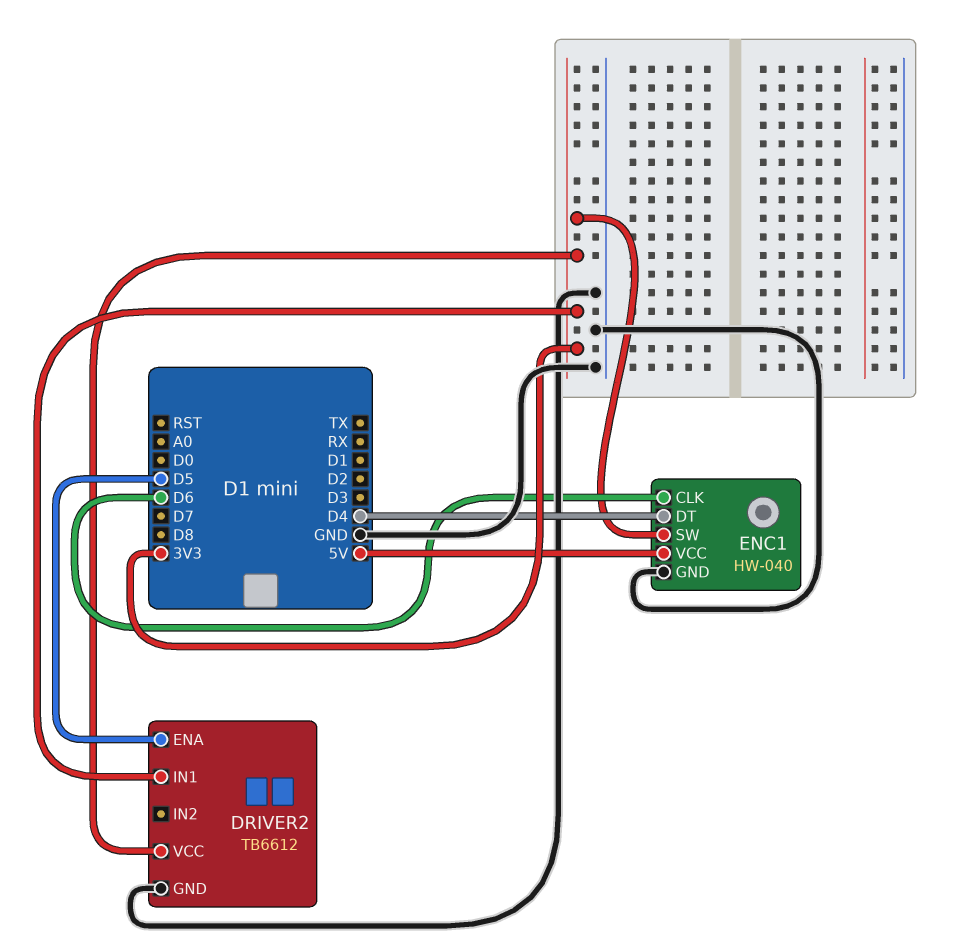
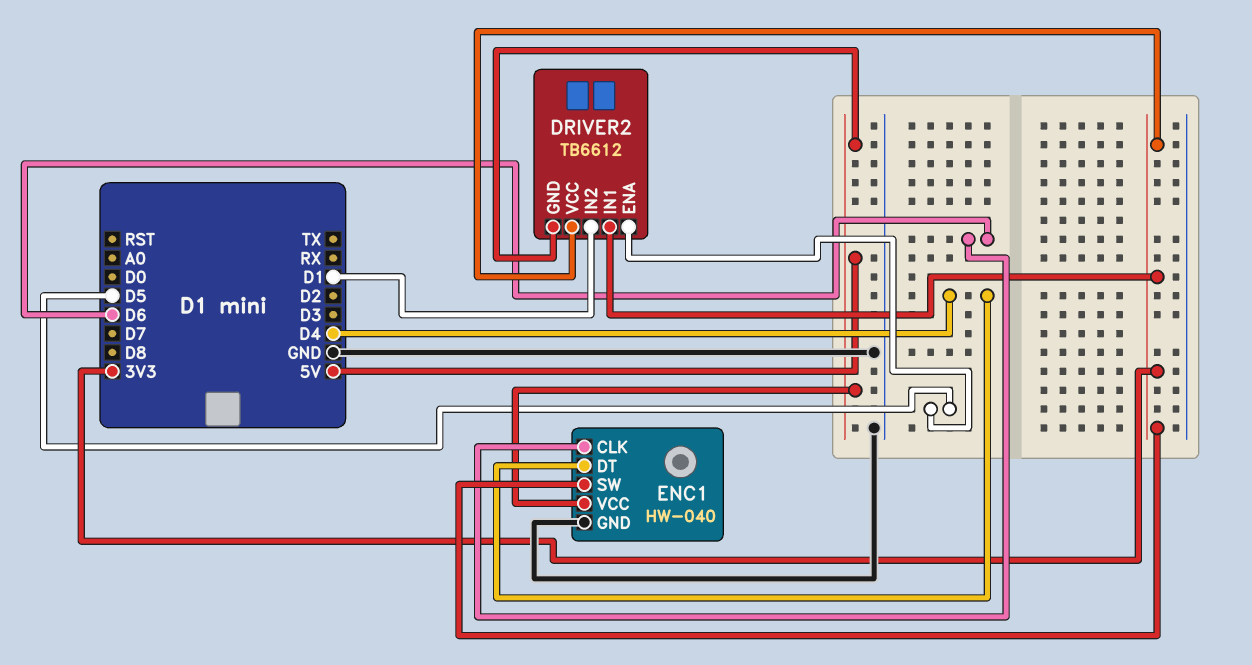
DRIVER2 pin GND: GND -> 5V
DRIVER2 pin IN2: none -> D1

